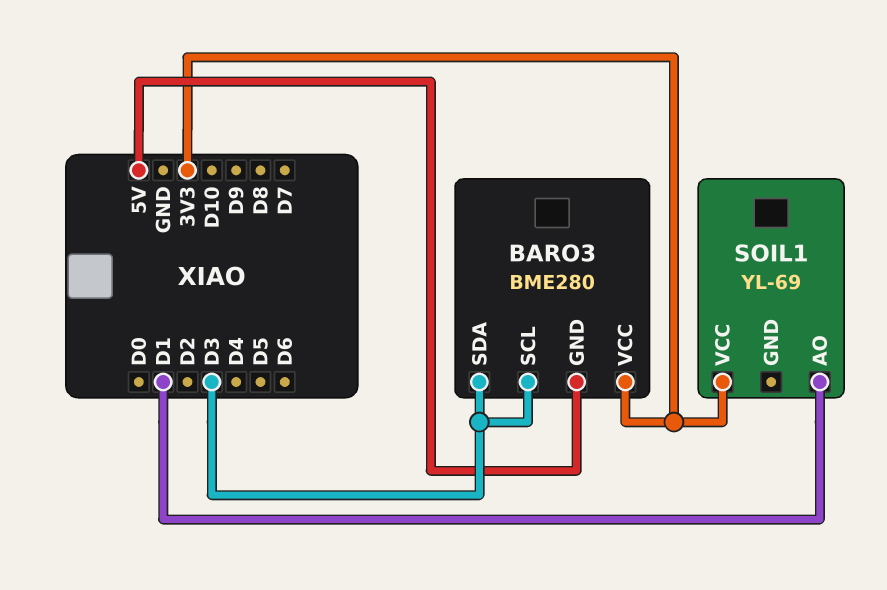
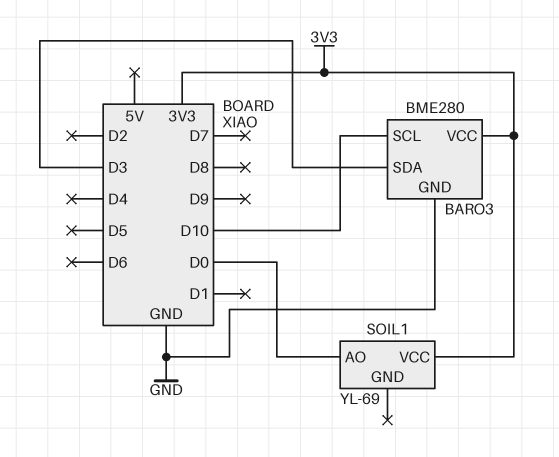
BARO3 pin GND: 5V -> GND
BARO3 pin SCL: D3 -> D10
SOIL1 pin AO: D1 -> D0

